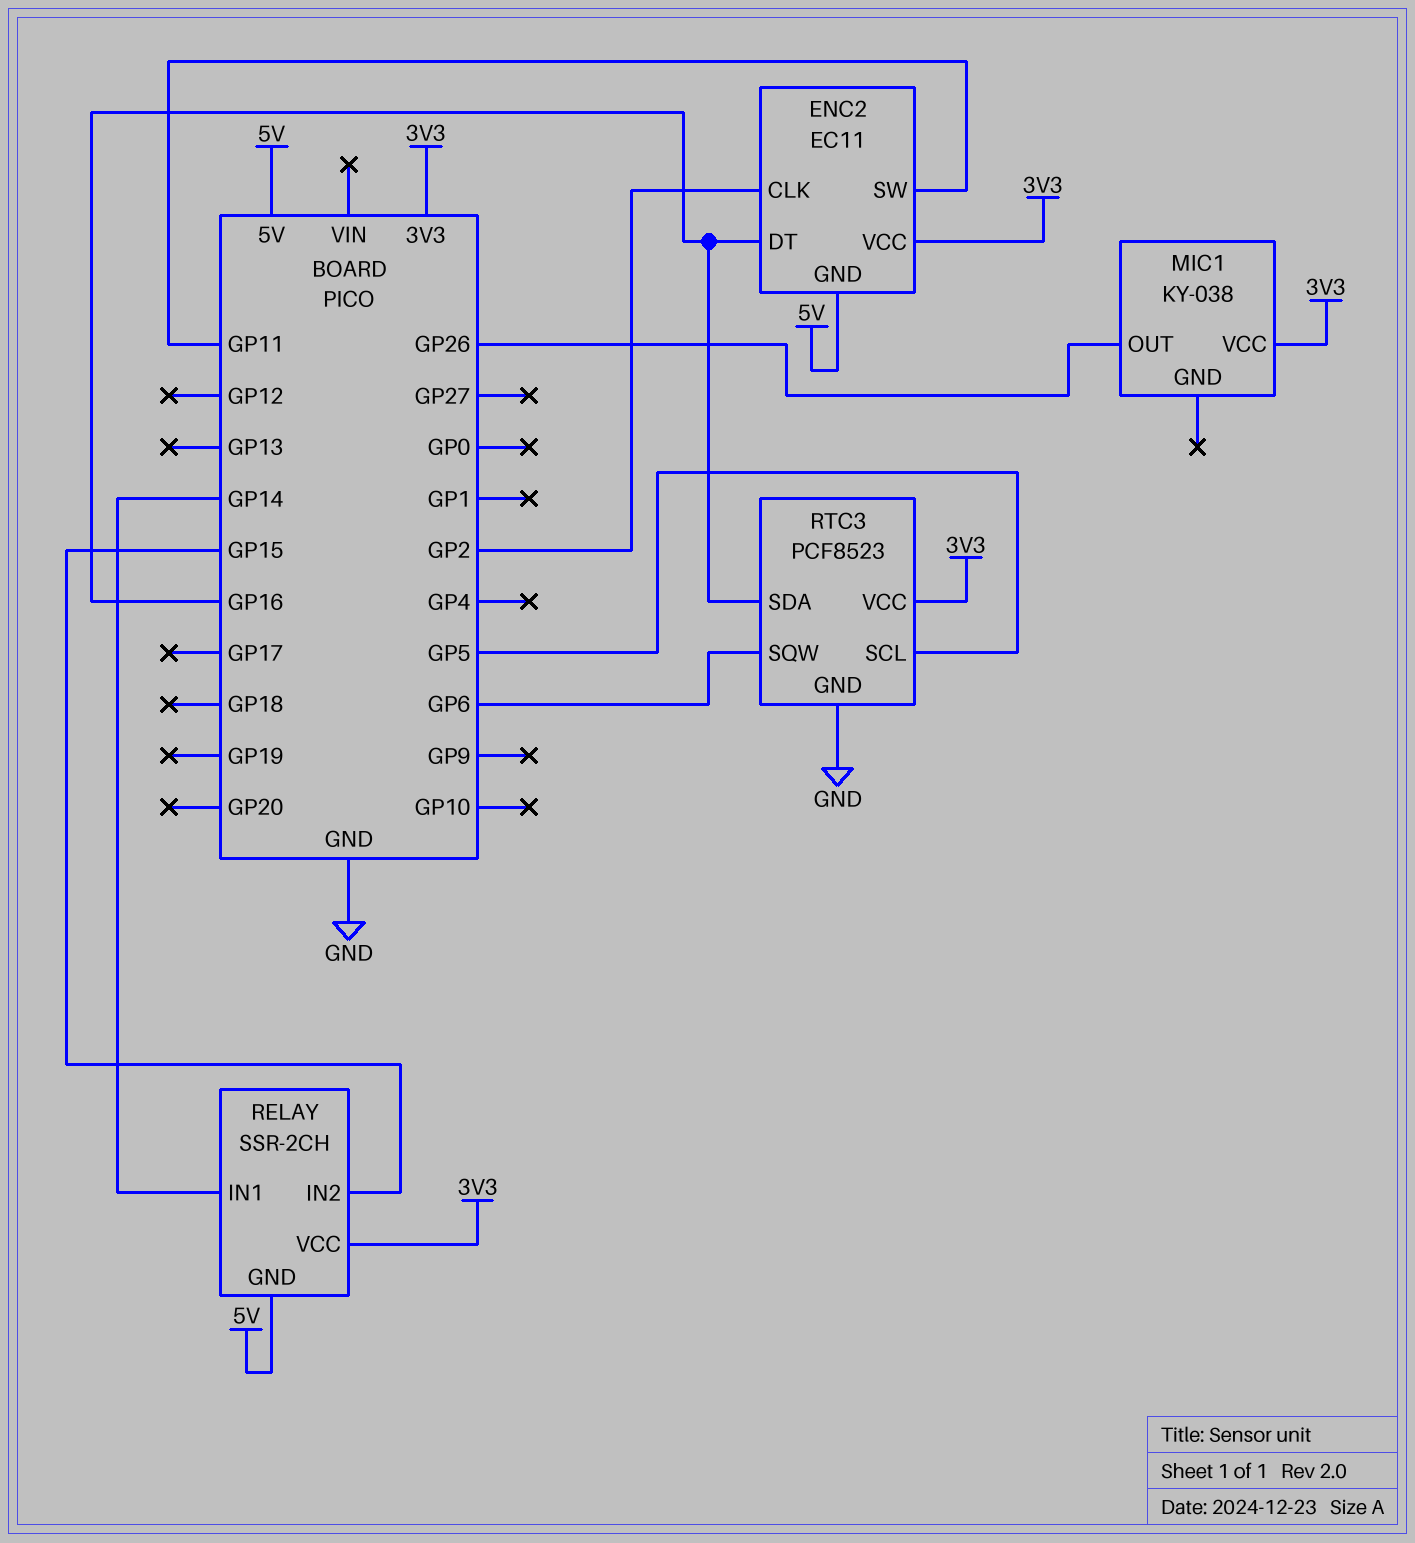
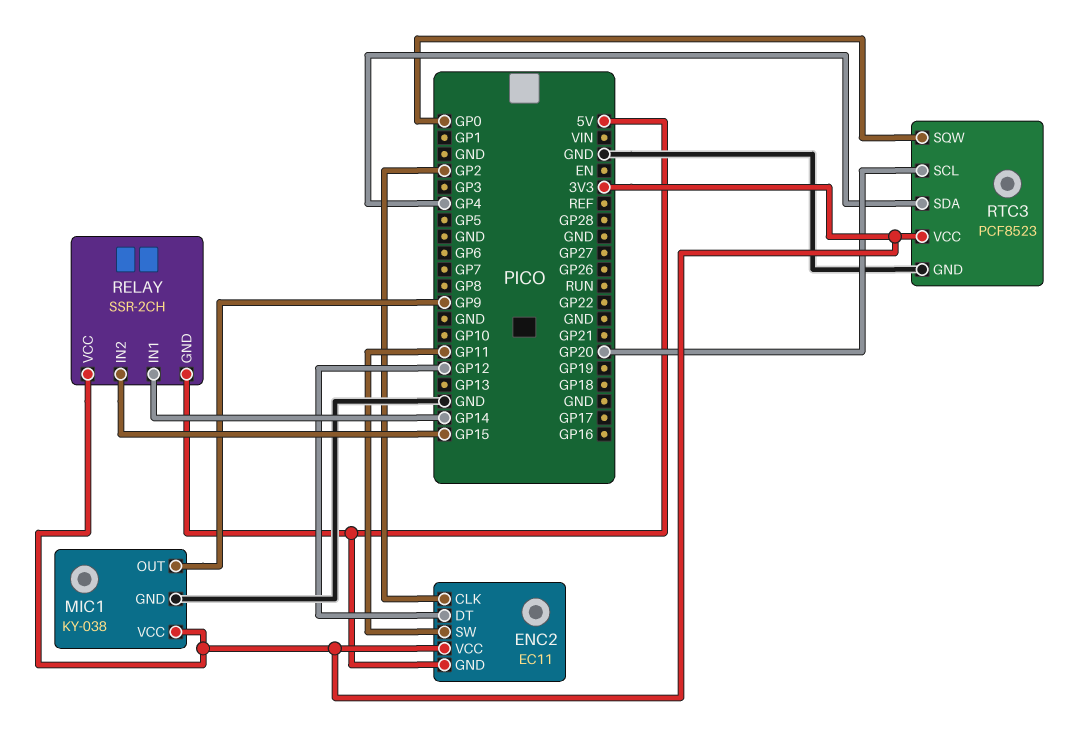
ENC2 pin DT: GP16 -> GP12
MIC1 pin GND: none -> GND
MIC1 pin OUT: GP26 -> GP9
RTC3 pin SCL: GP5 -> GP20
RTC3 pin SDA: GP16 -> GP4
RTC3 pin SQW: GP6 -> GP0

